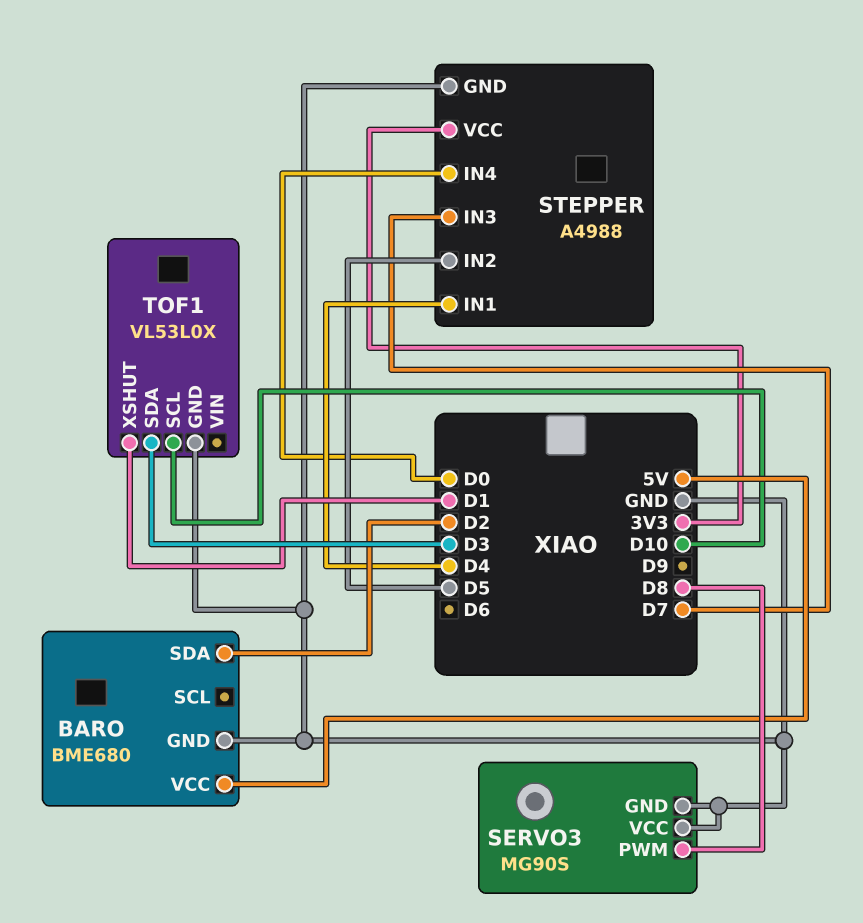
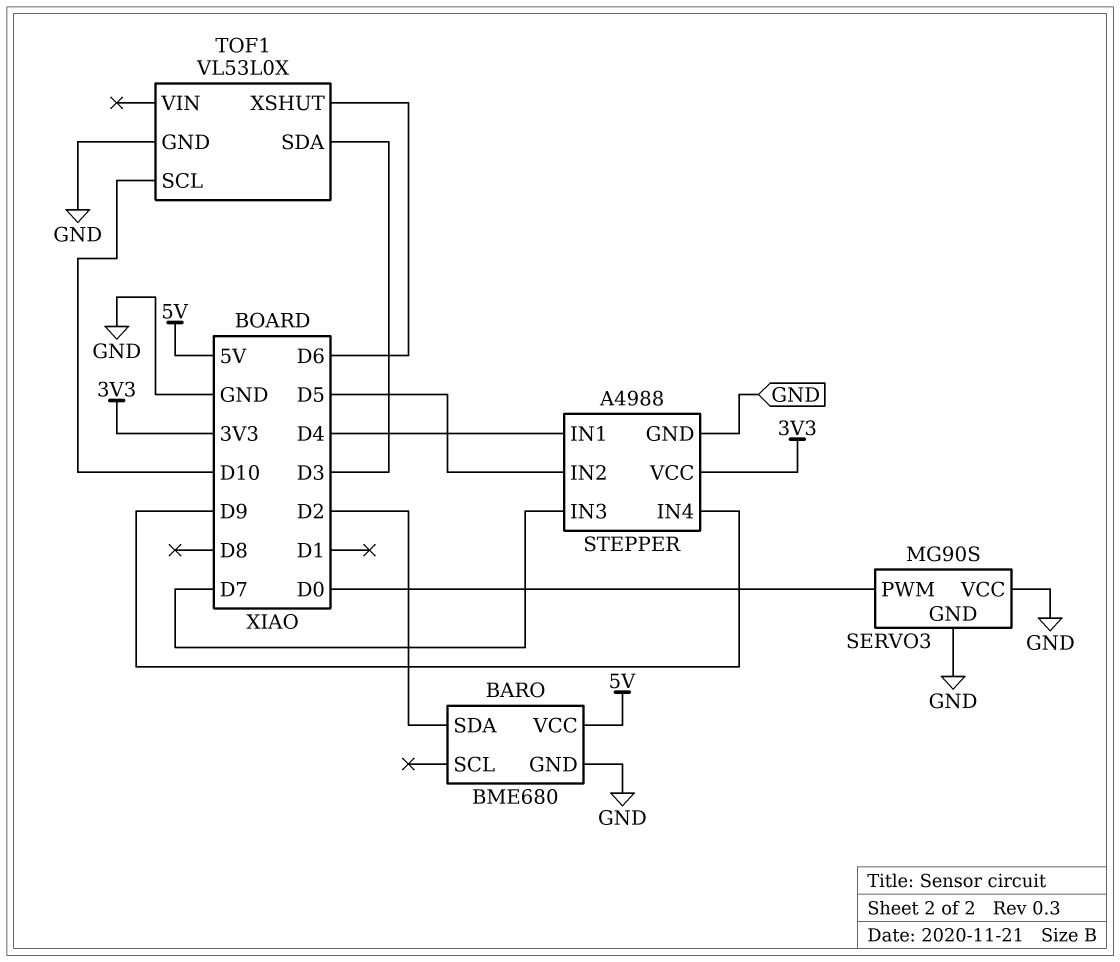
SERVO3 pin PWM: D8 -> D0
STEPPER pin IN4: D0 -> D9
TOF1 pin XSHUT: D1 -> D6

